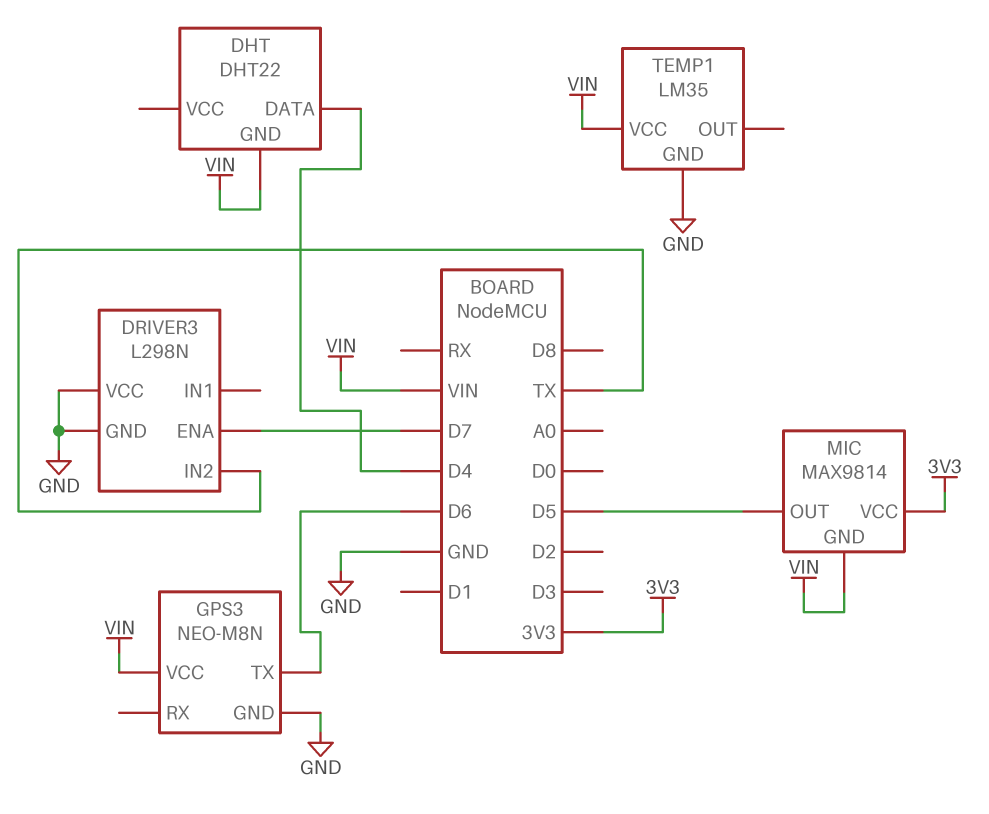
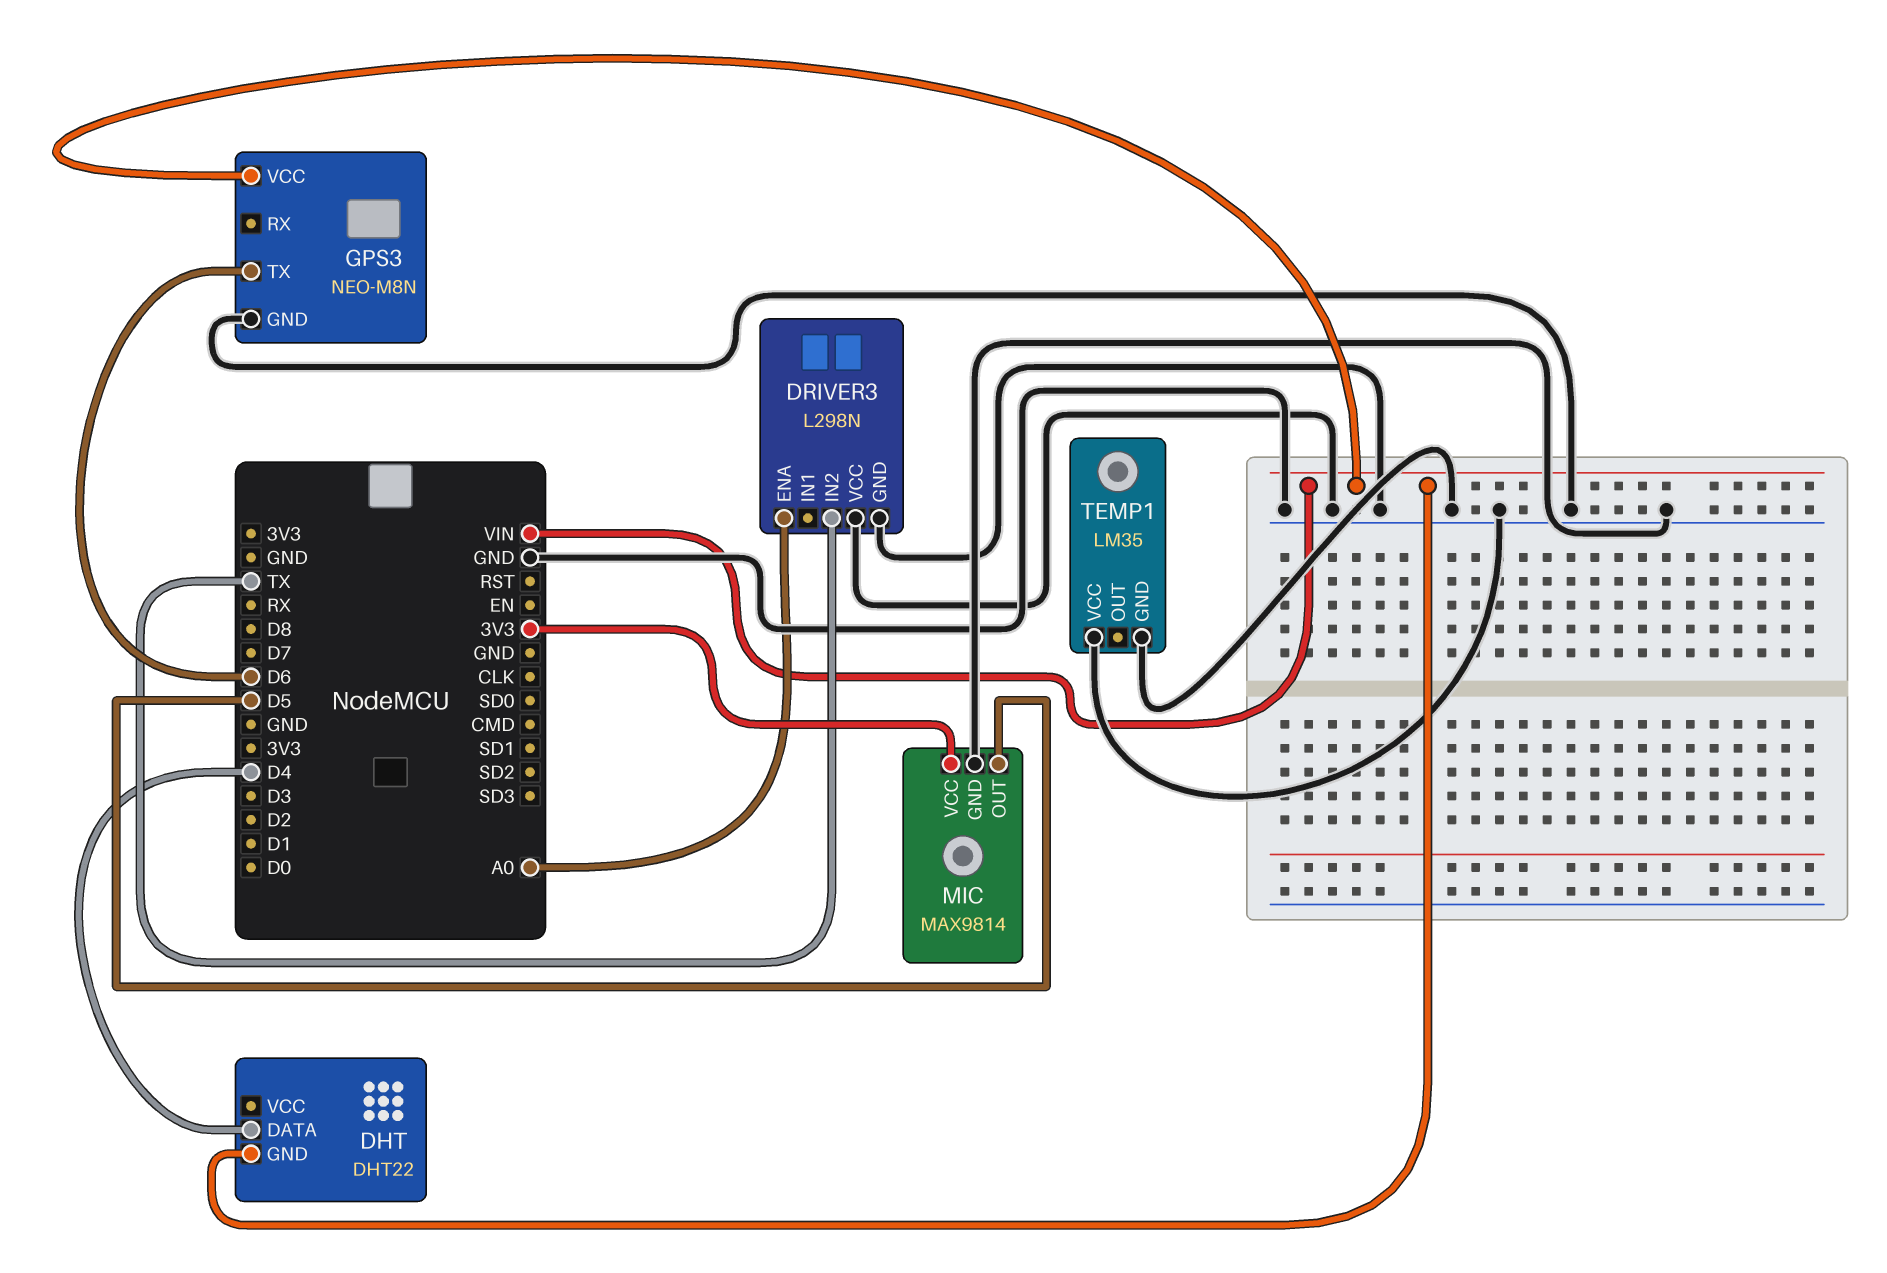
DRIVER3 pin ENA: D7 -> A0
MIC pin GND: VIN -> GND
TEMP1 pin VCC: VIN -> GND

